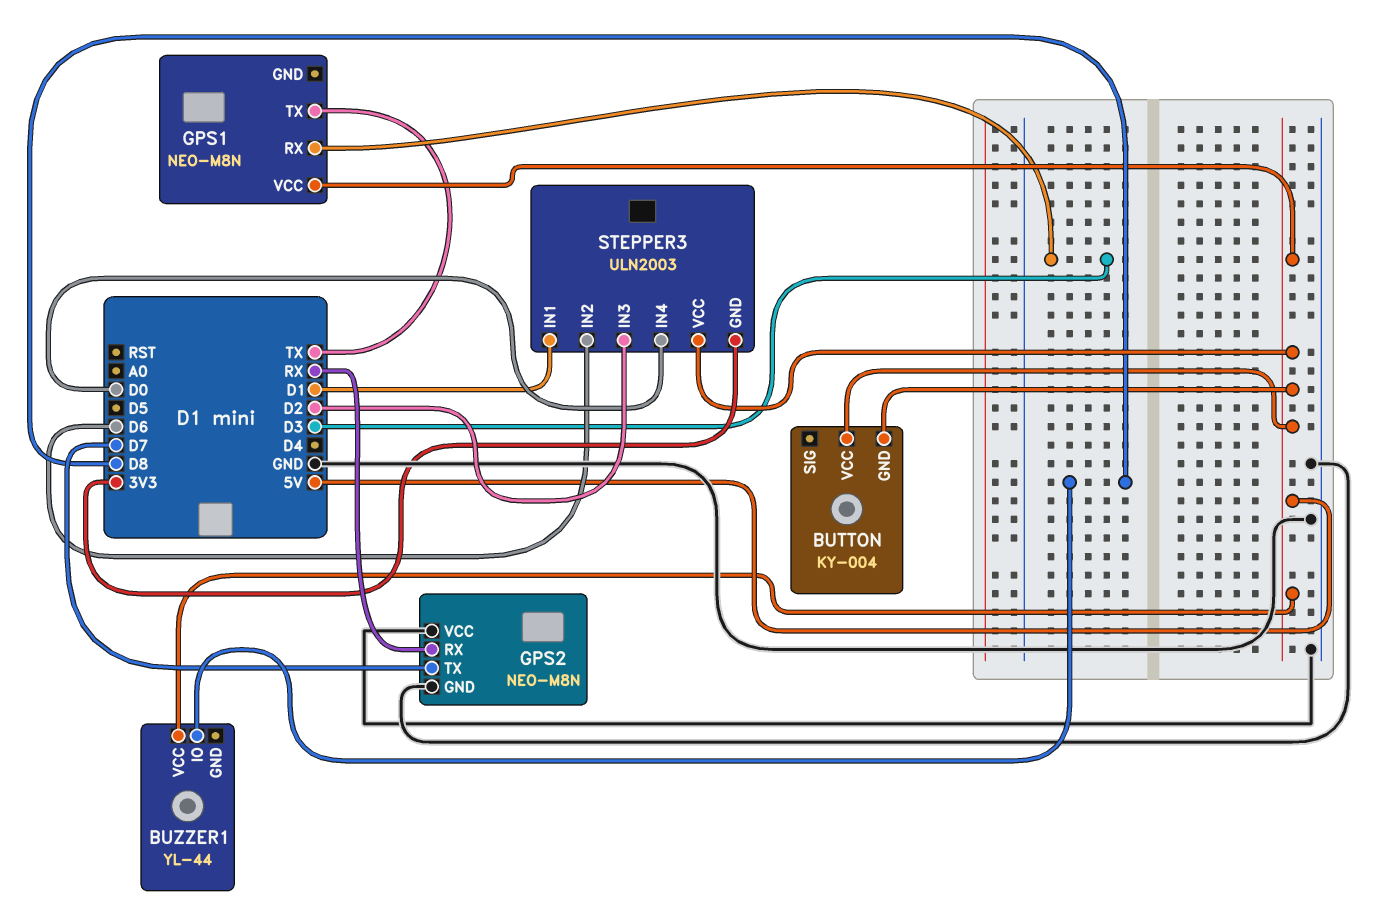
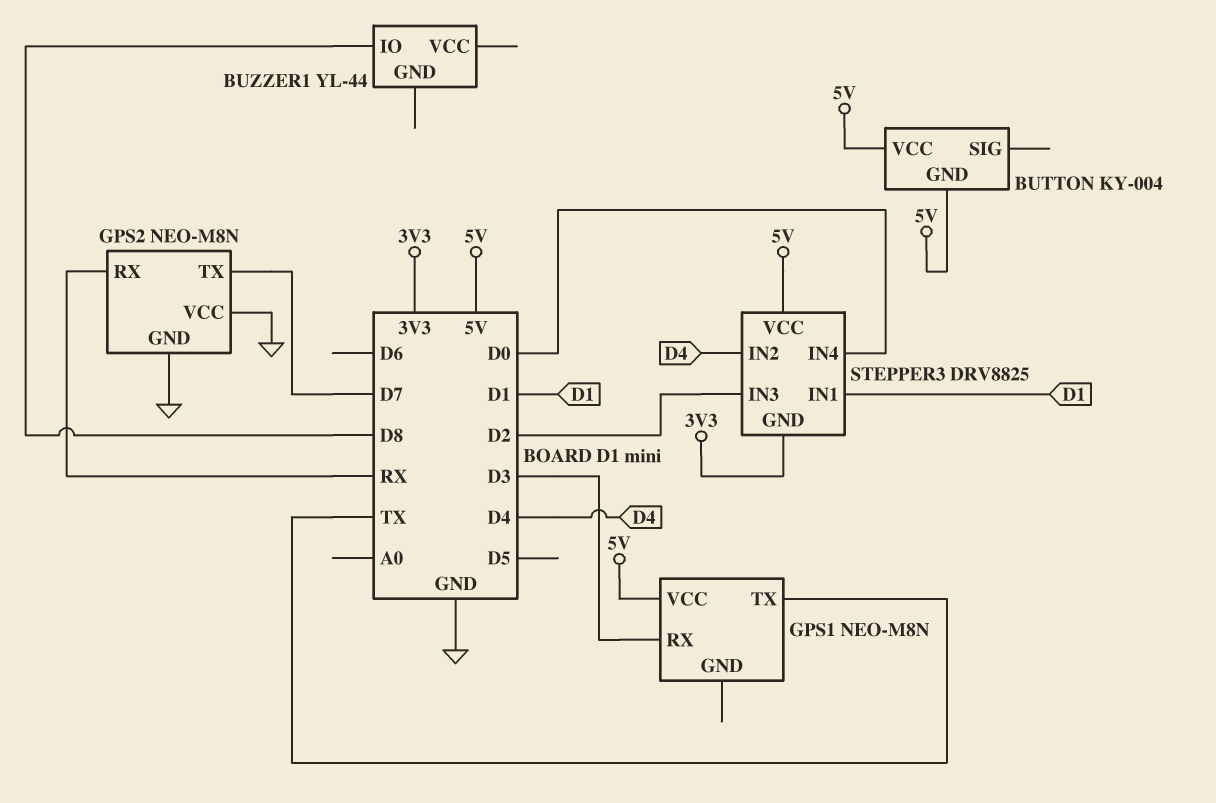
BUZZER1 pin VCC: 5V -> none
STEPPER3: ULN2003 -> DRV8825
STEPPER3 pin IN2: D6 -> D4

